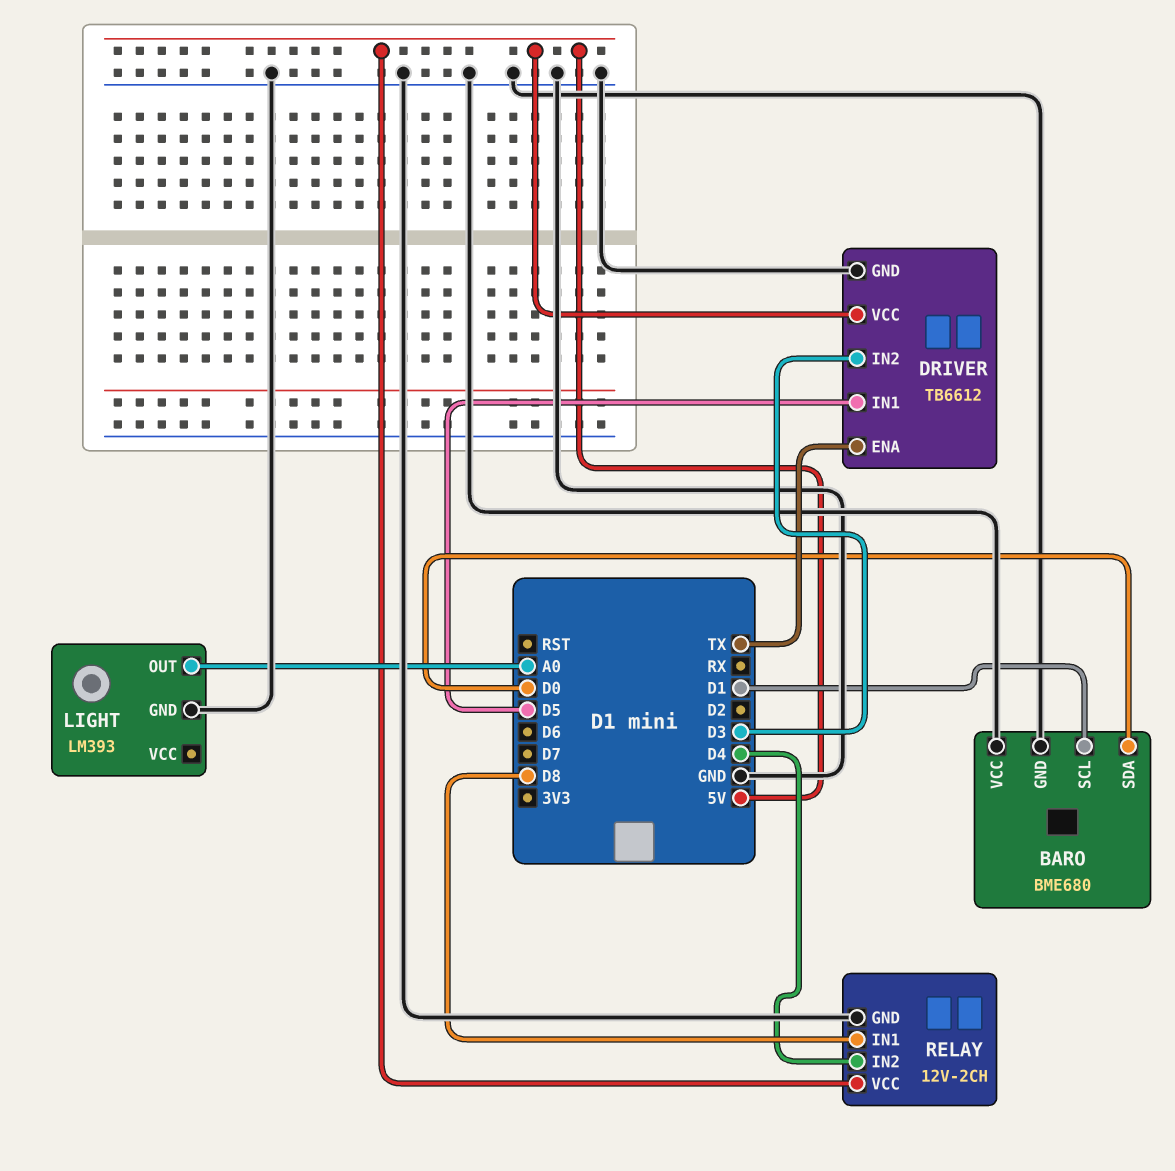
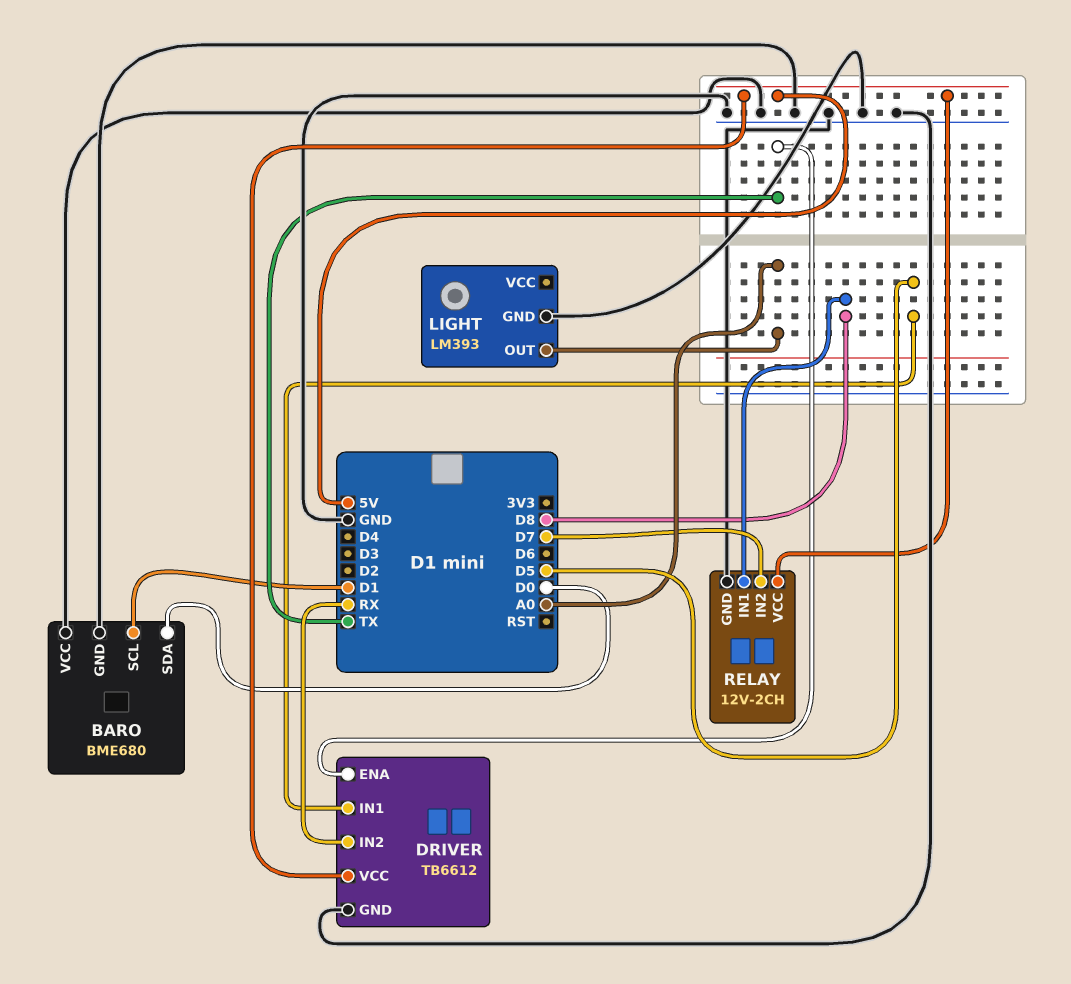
DRIVER pin IN2: D3 -> RX
RELAY pin IN2: D4 -> D7

